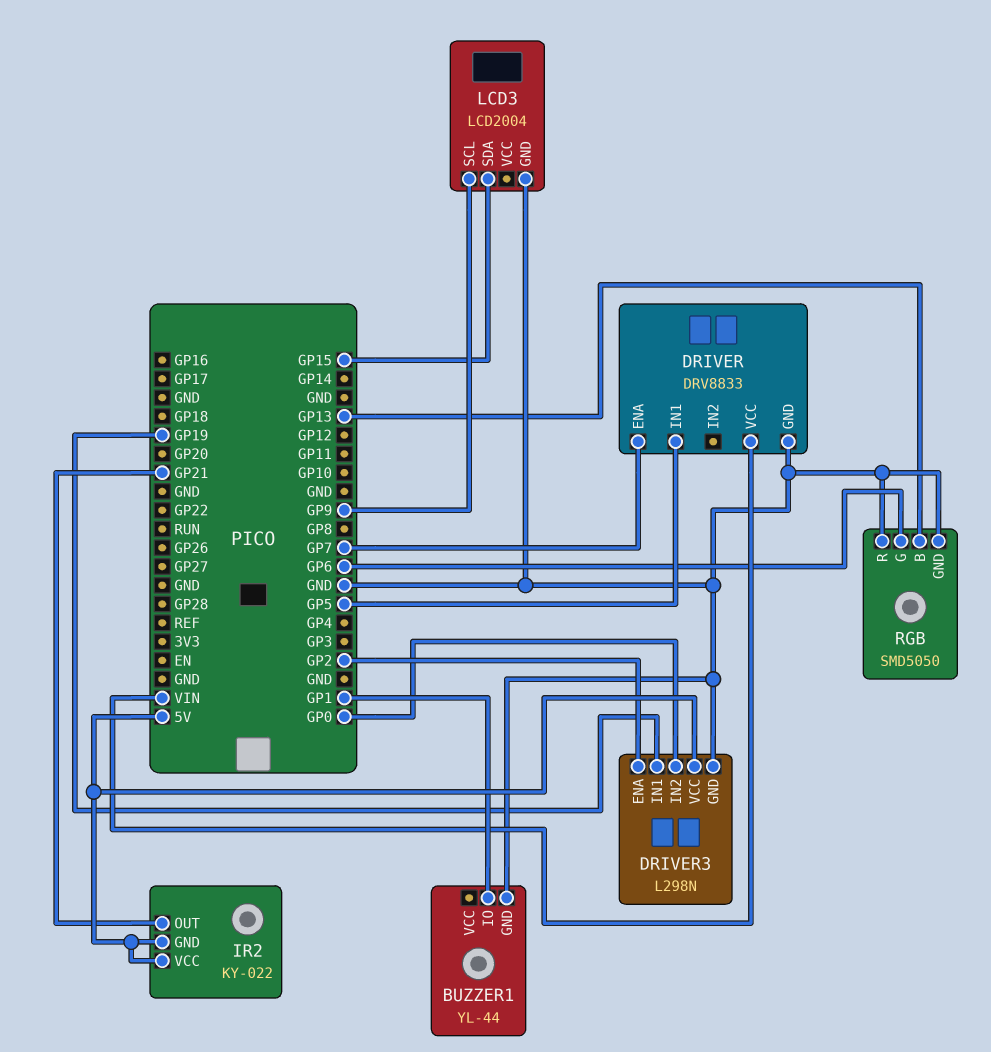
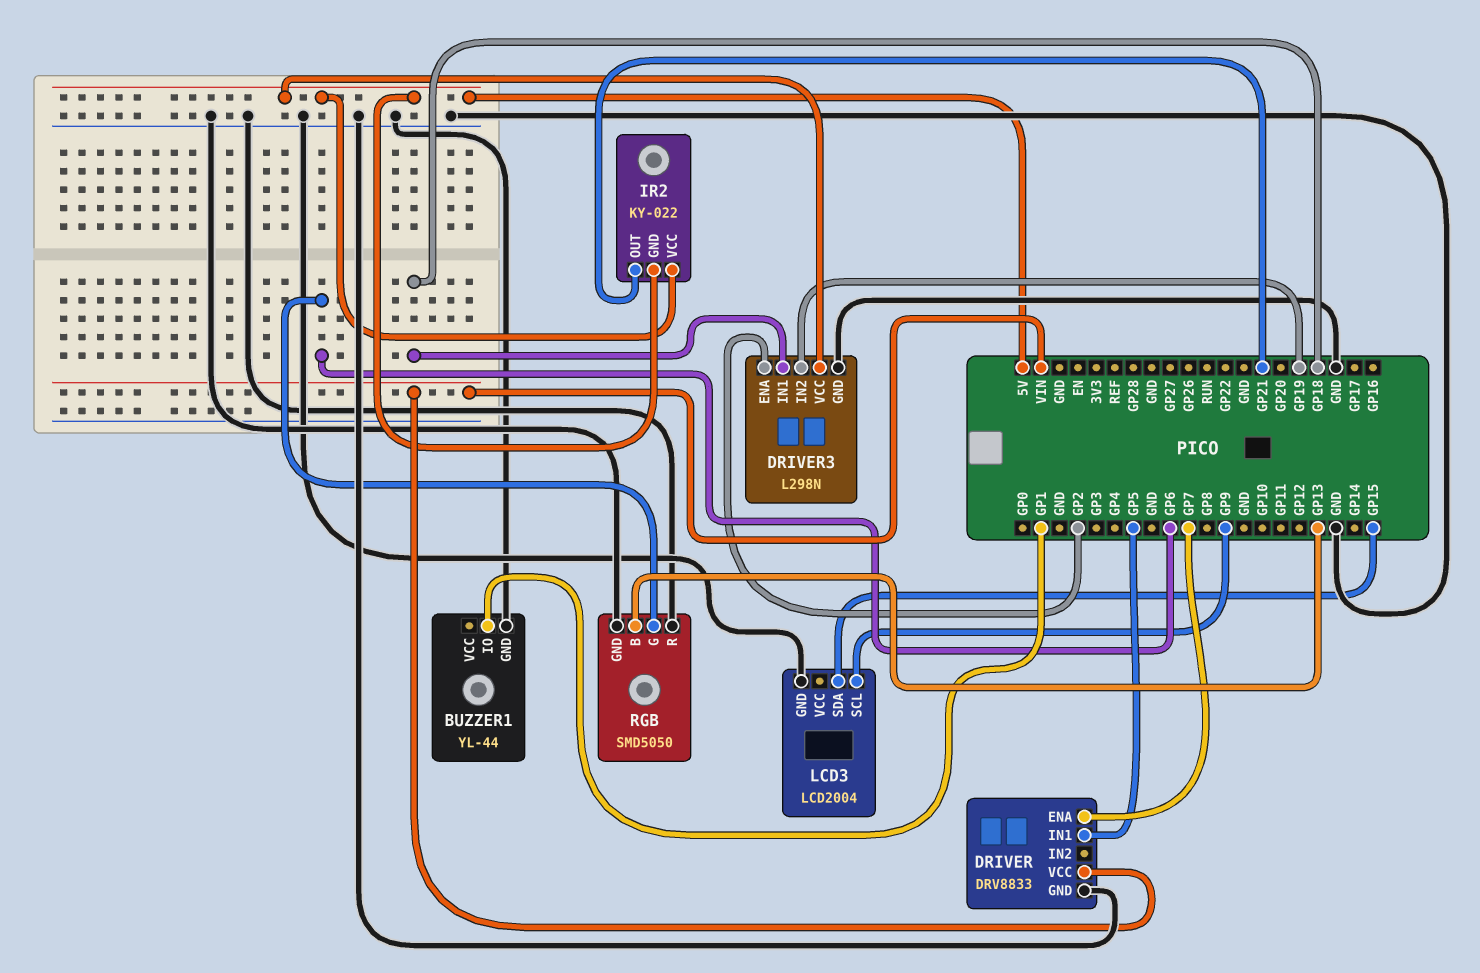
DRIVER3 pin IN1: GP19 -> GP18
DRIVER3 pin IN2: GP0 -> GP19

